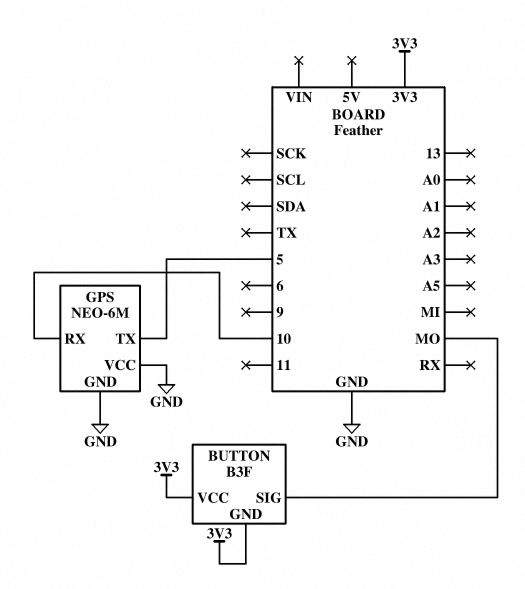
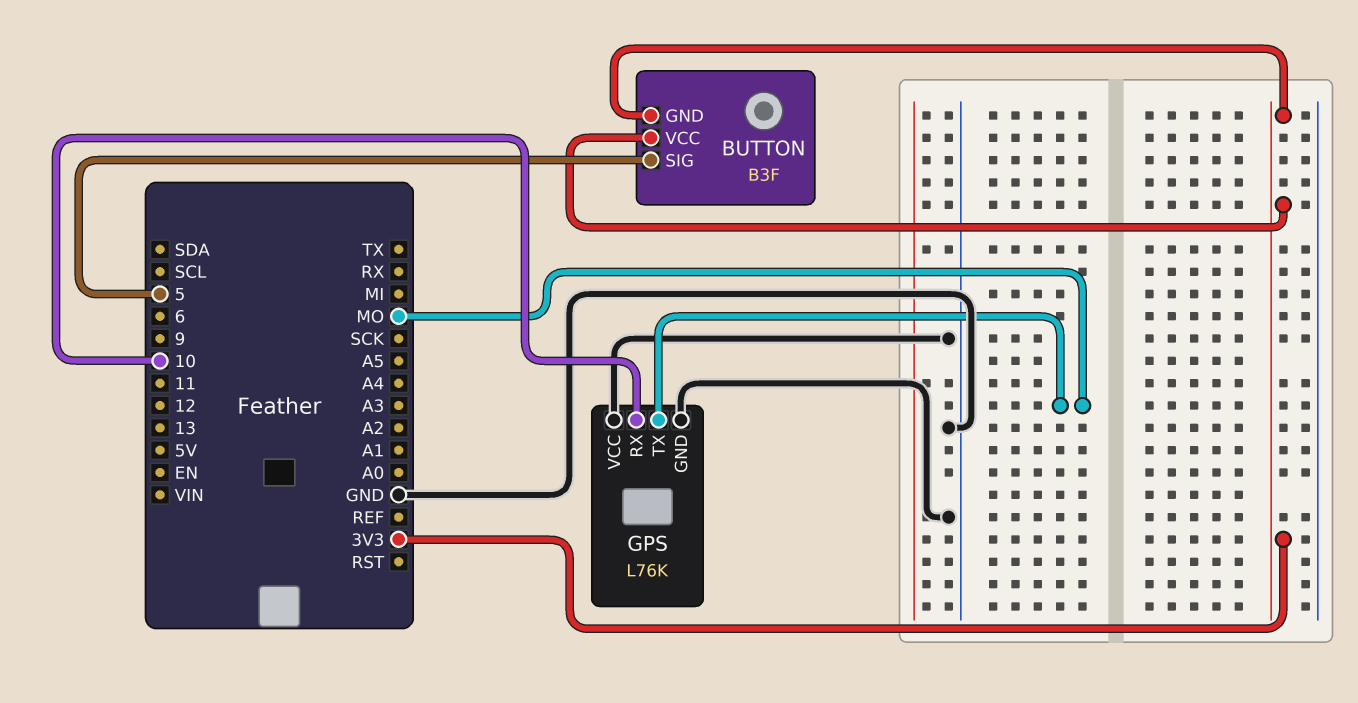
BUTTON pin SIG: MO -> 5
GPS: NEO-6M -> L76K
GPS pin TX: 5 -> MO

